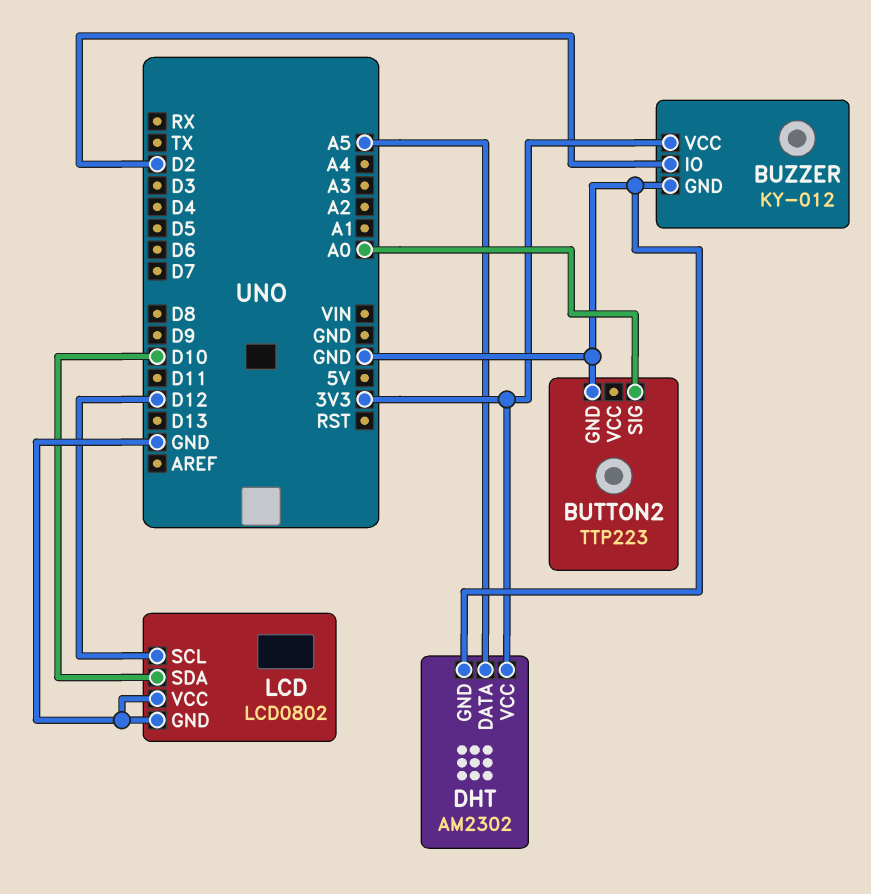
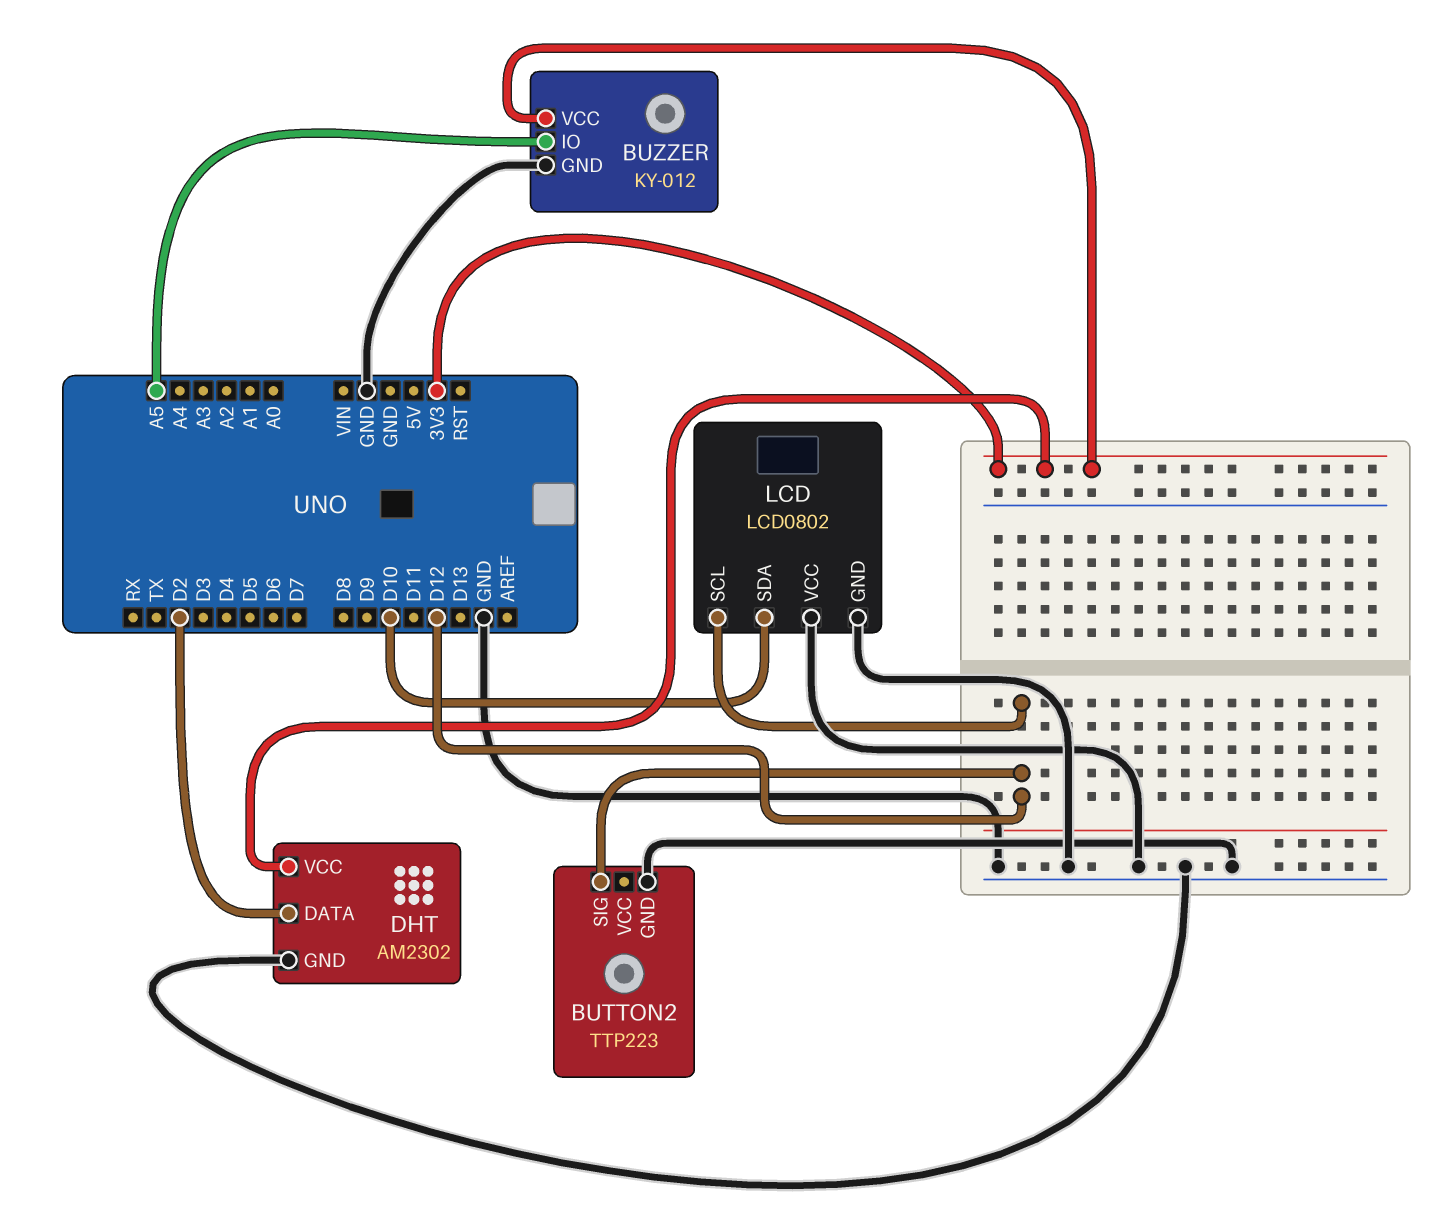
BUTTON2 pin SIG: A0 -> D12
BUZZER pin IO: D2 -> A5
DHT pin DATA: A5 -> D2

